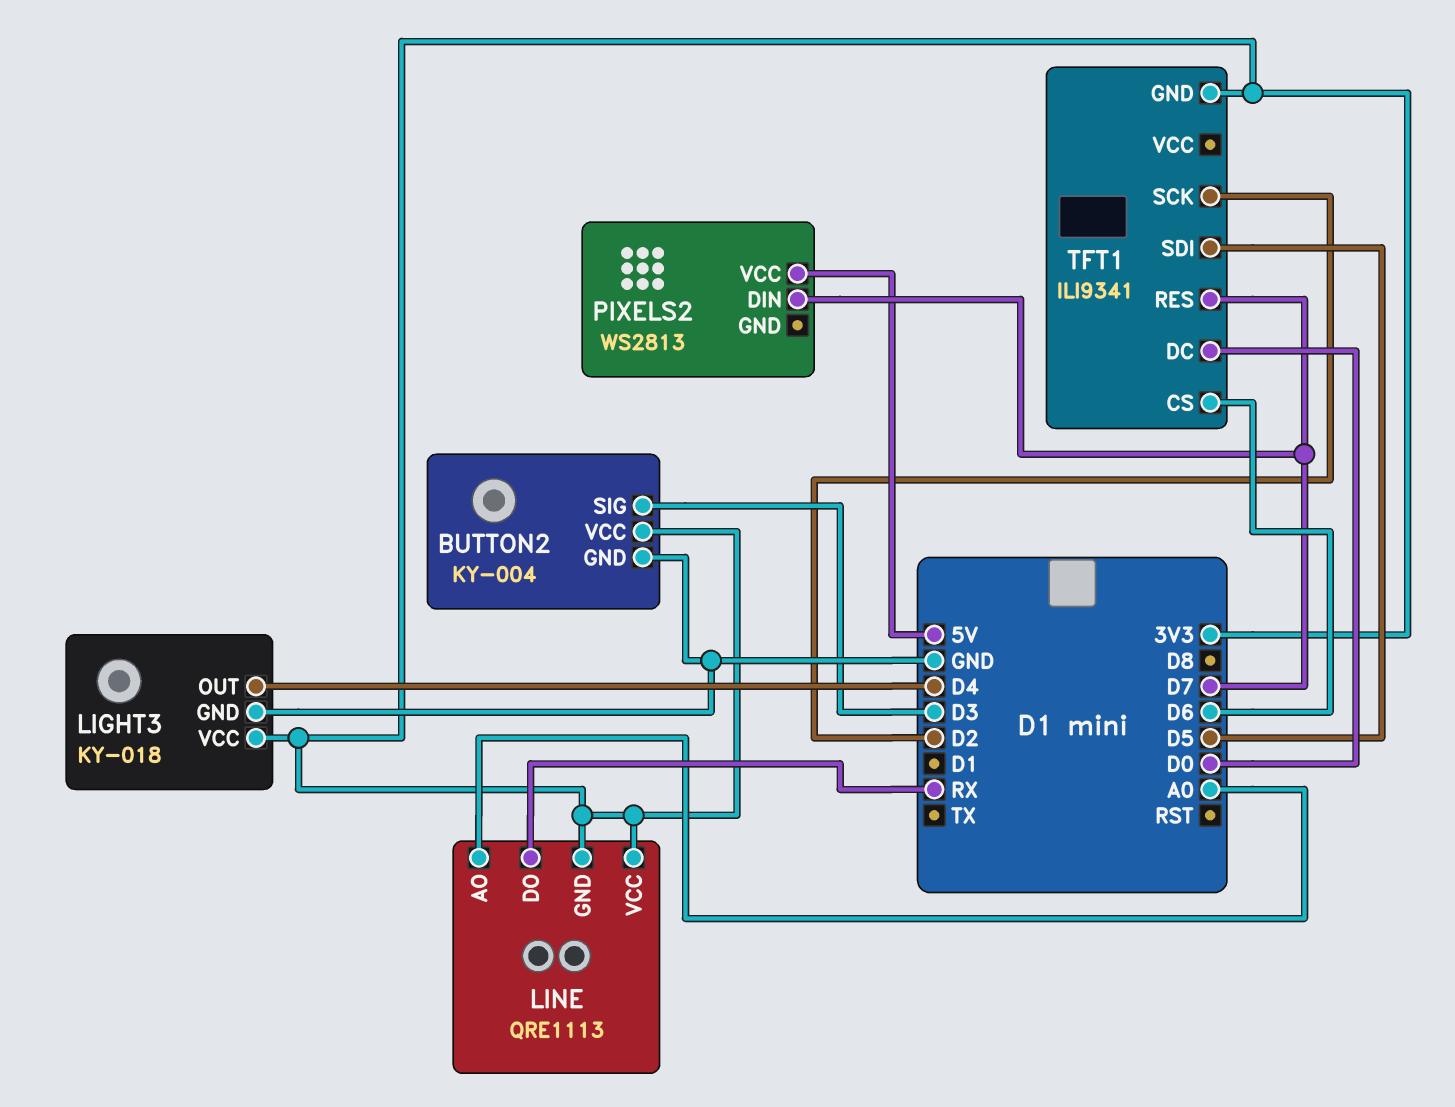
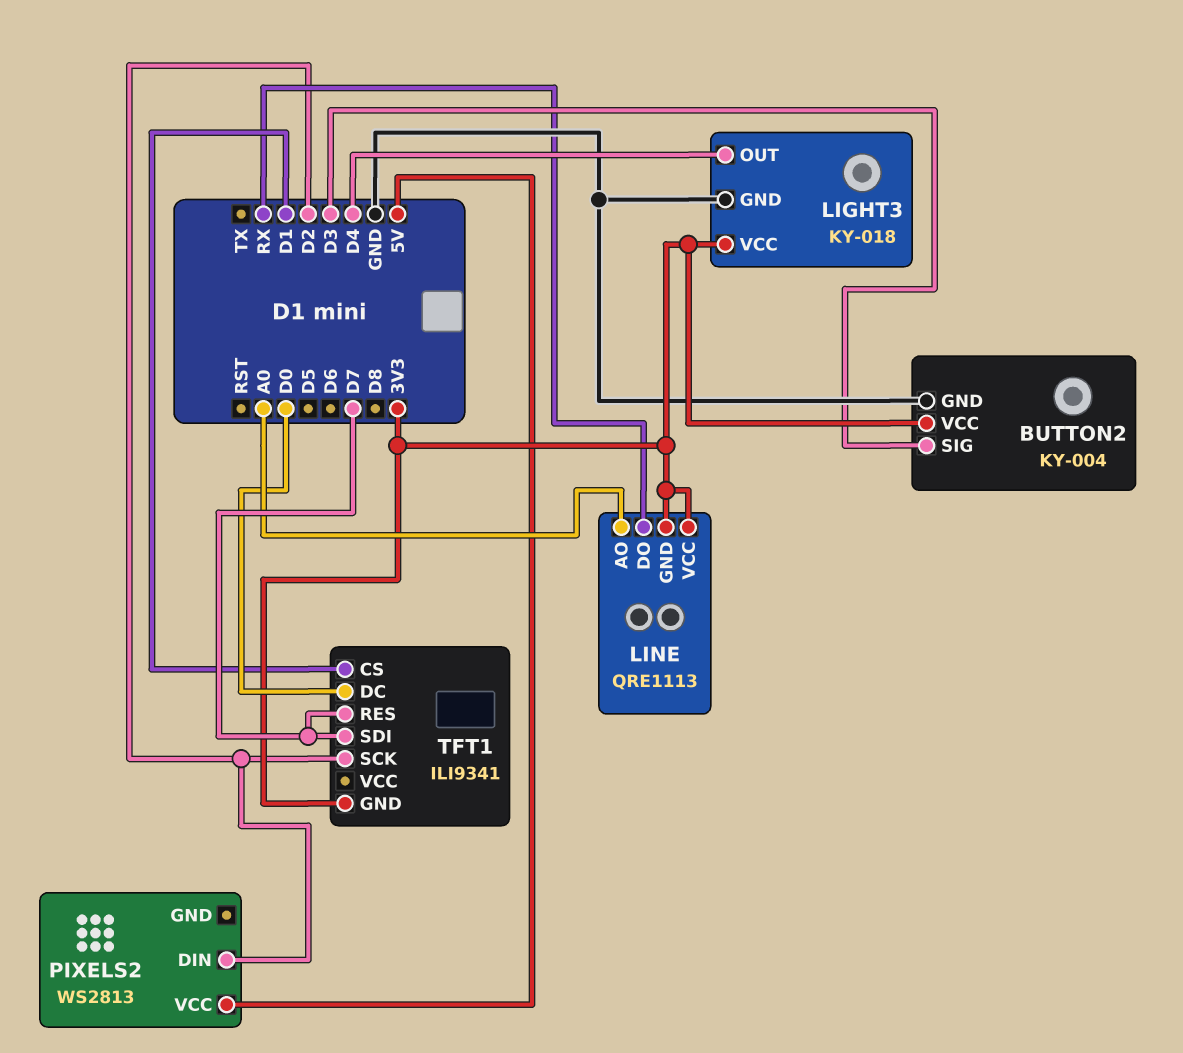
PIXELS2 pin DIN: D7 -> D2
TFT1 pin CS: D6 -> D1
TFT1 pin SDI: D5 -> D7

